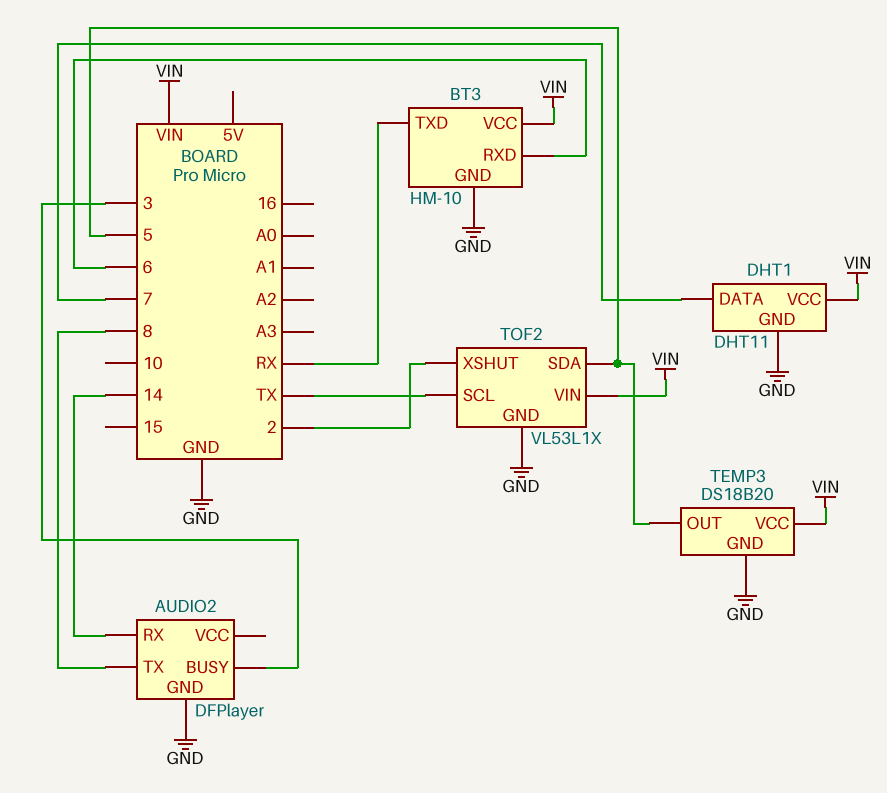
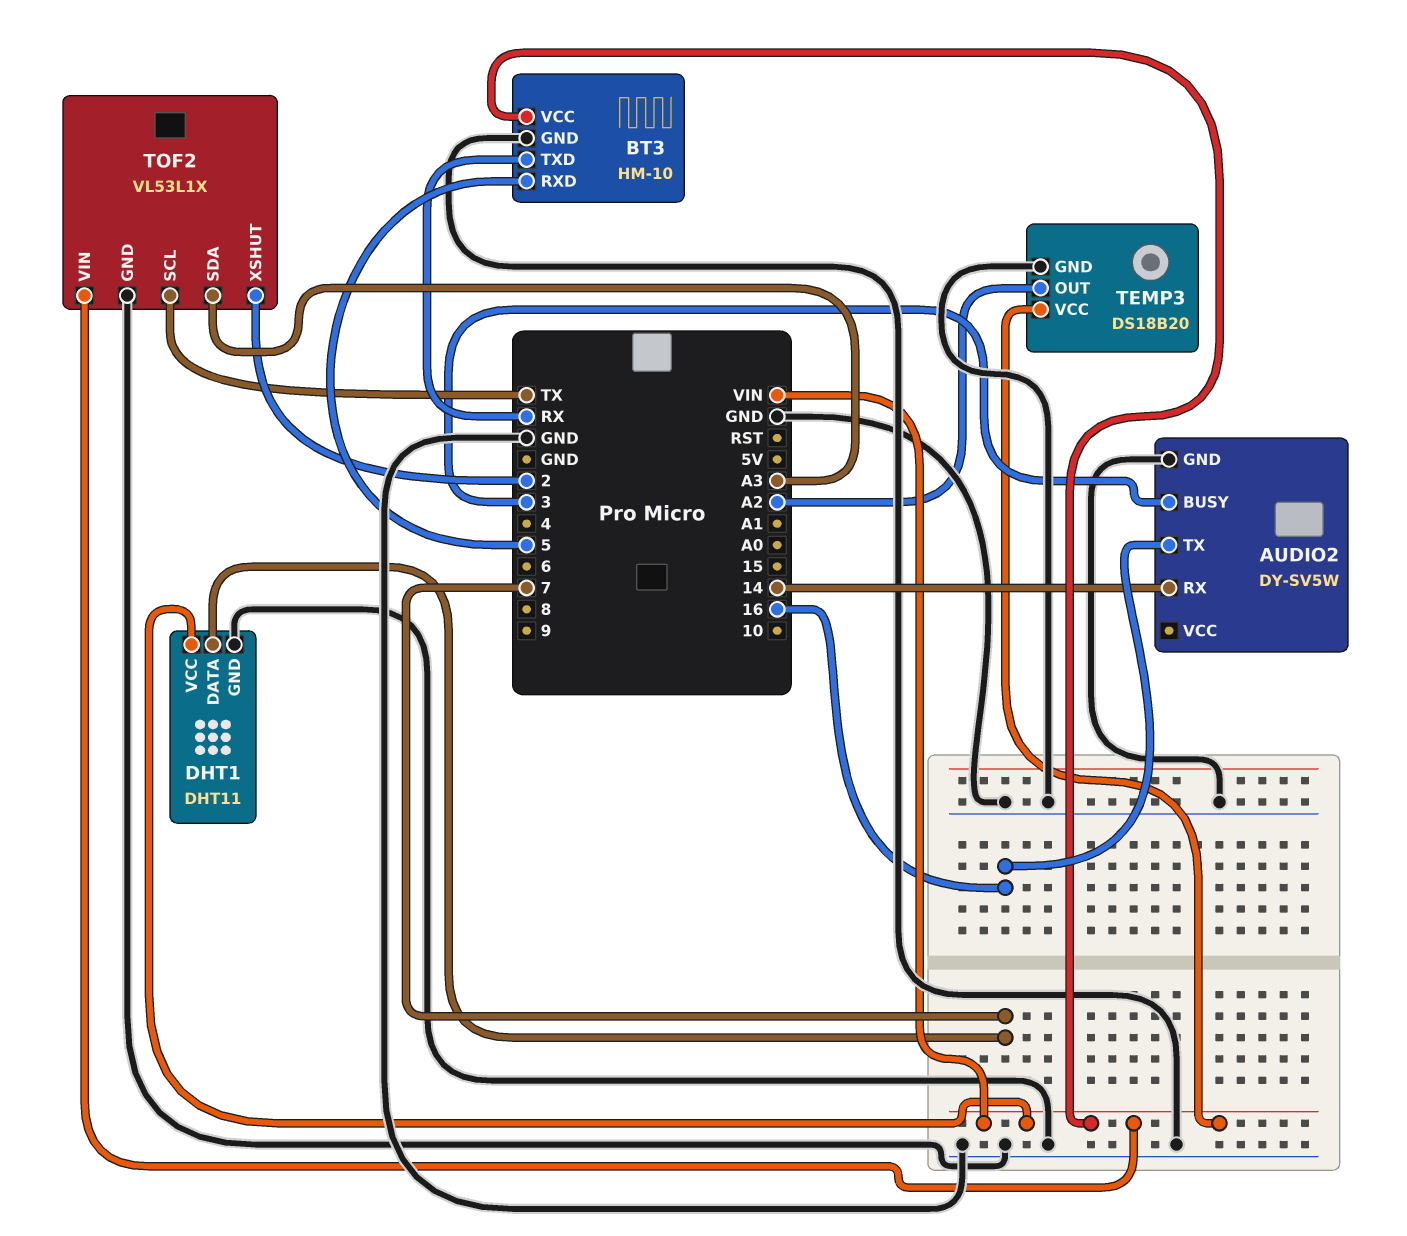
AUDIO2: DFPlayer -> DY-SV5W
AUDIO2 pin TX: 8 -> 16
BT3 pin RXD: 6 -> 5
TEMP3 pin OUT: 5 -> A2
TOF2 pin SDA: 5 -> A3

